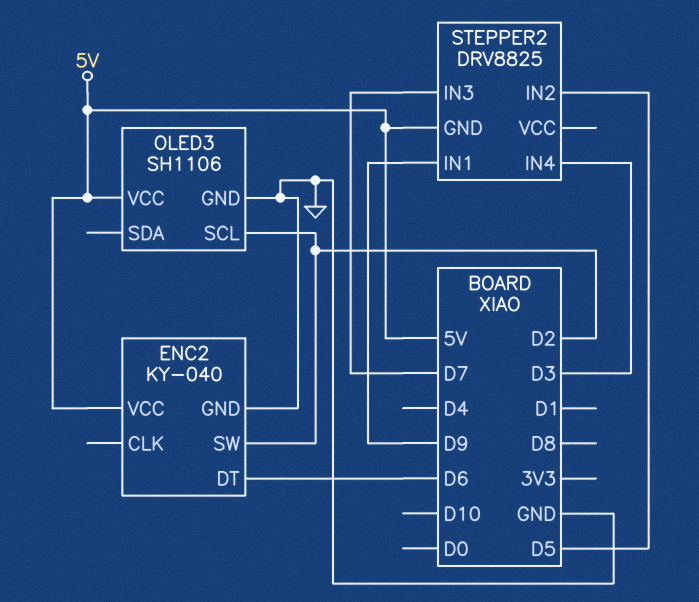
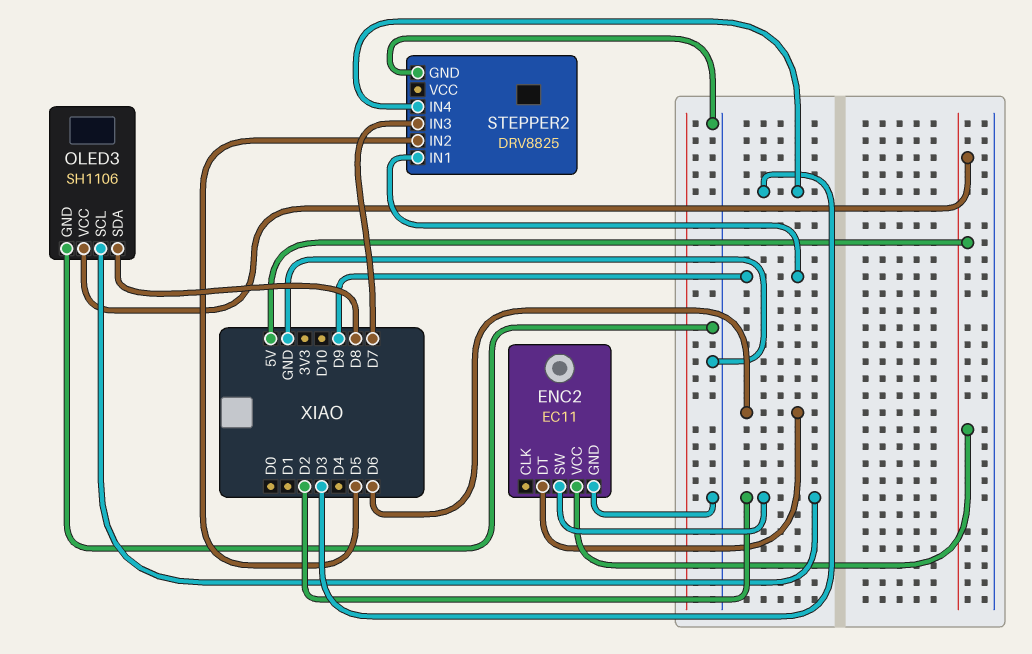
ENC2: KY-040 -> EC11
OLED3 pin SDA: none -> D8
STEPPER2 pin GND: 5V -> GND

